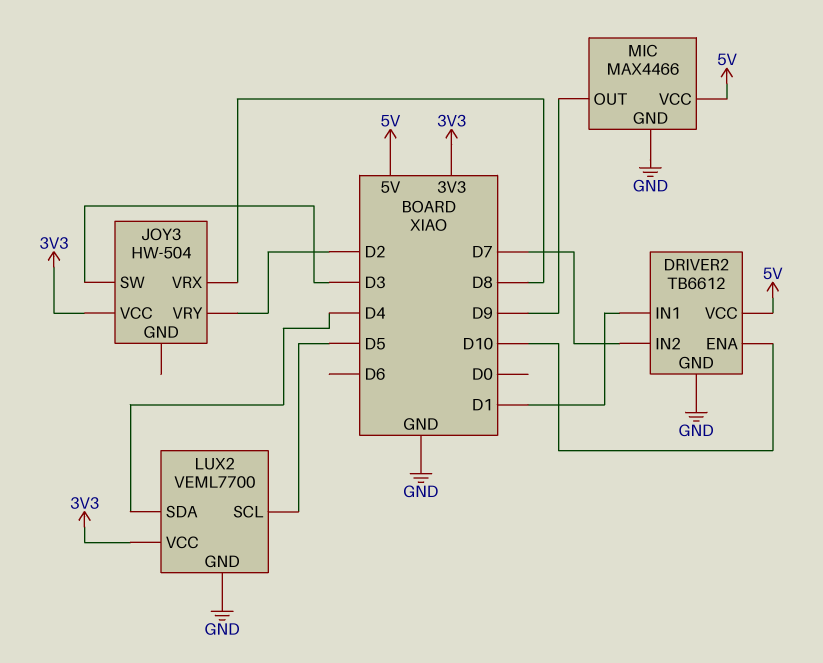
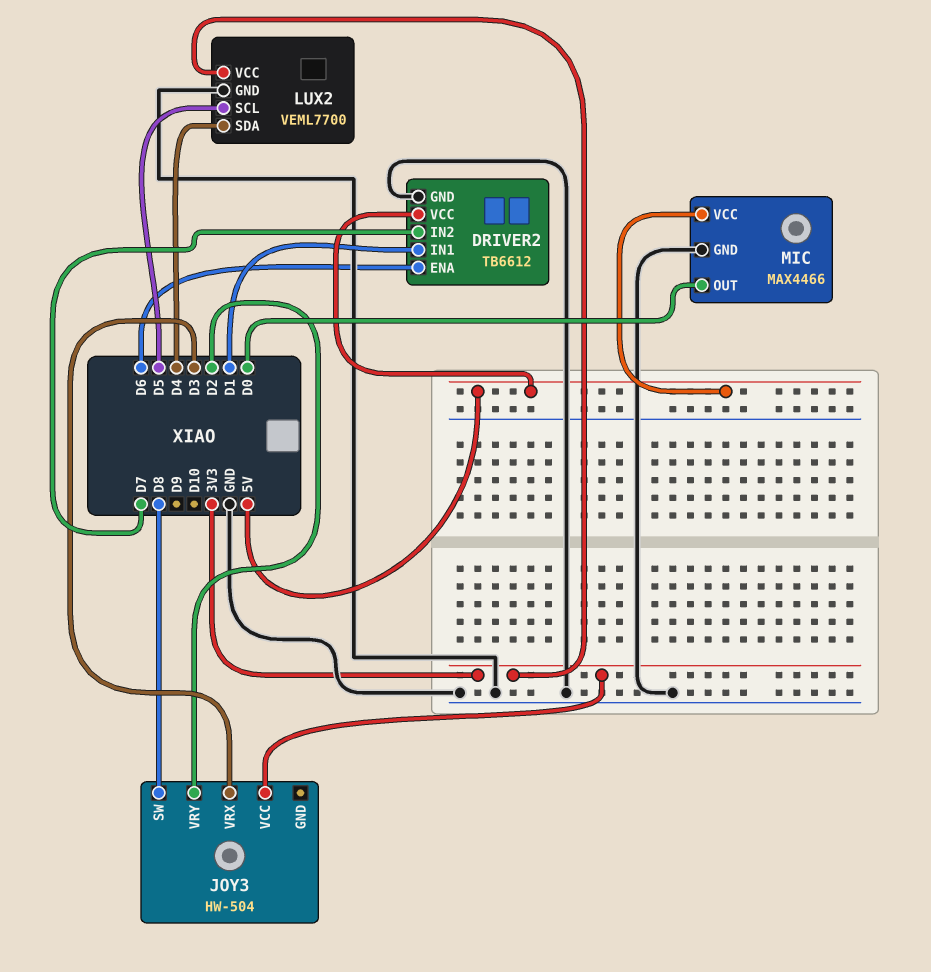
DRIVER2 pin ENA: D10 -> D6
JOY3 pin SW: D3 -> D8
JOY3 pin VRX: D8 -> D3
MIC pin OUT: D9 -> D0

